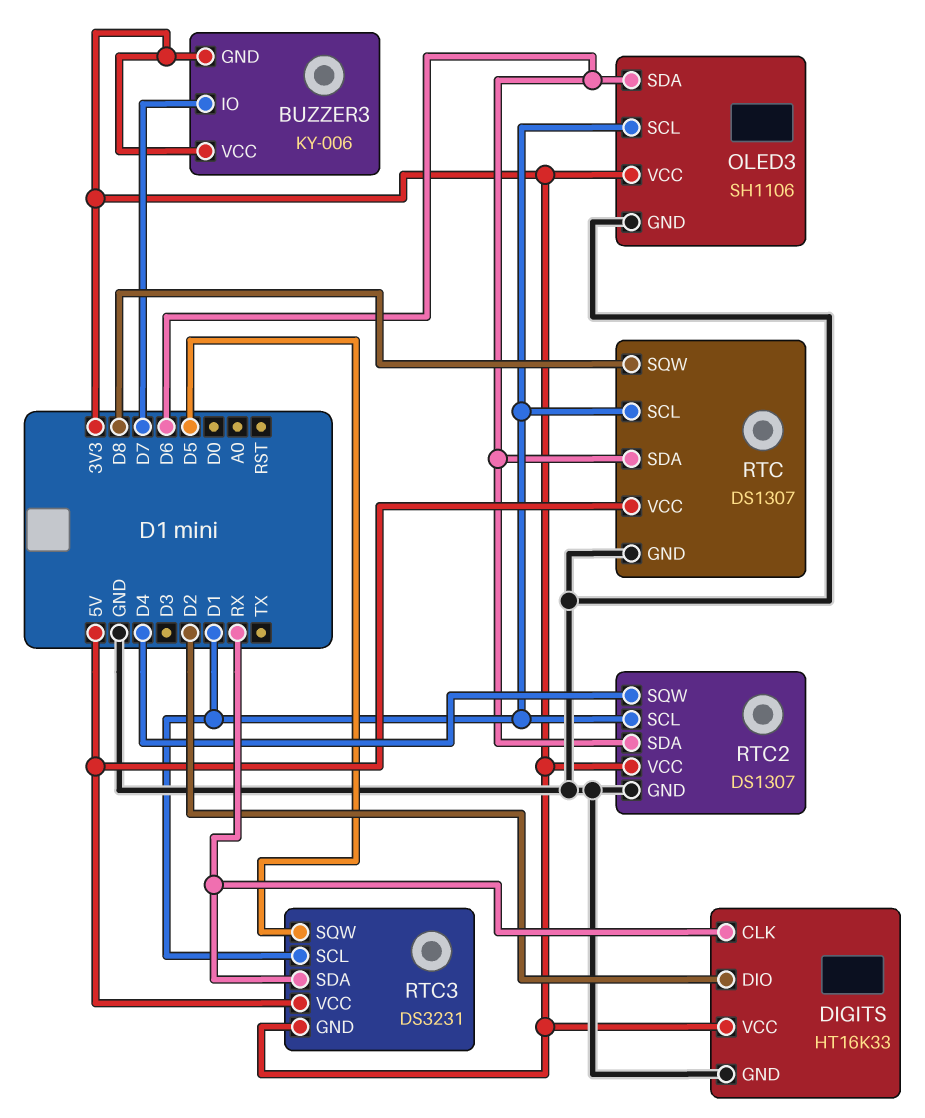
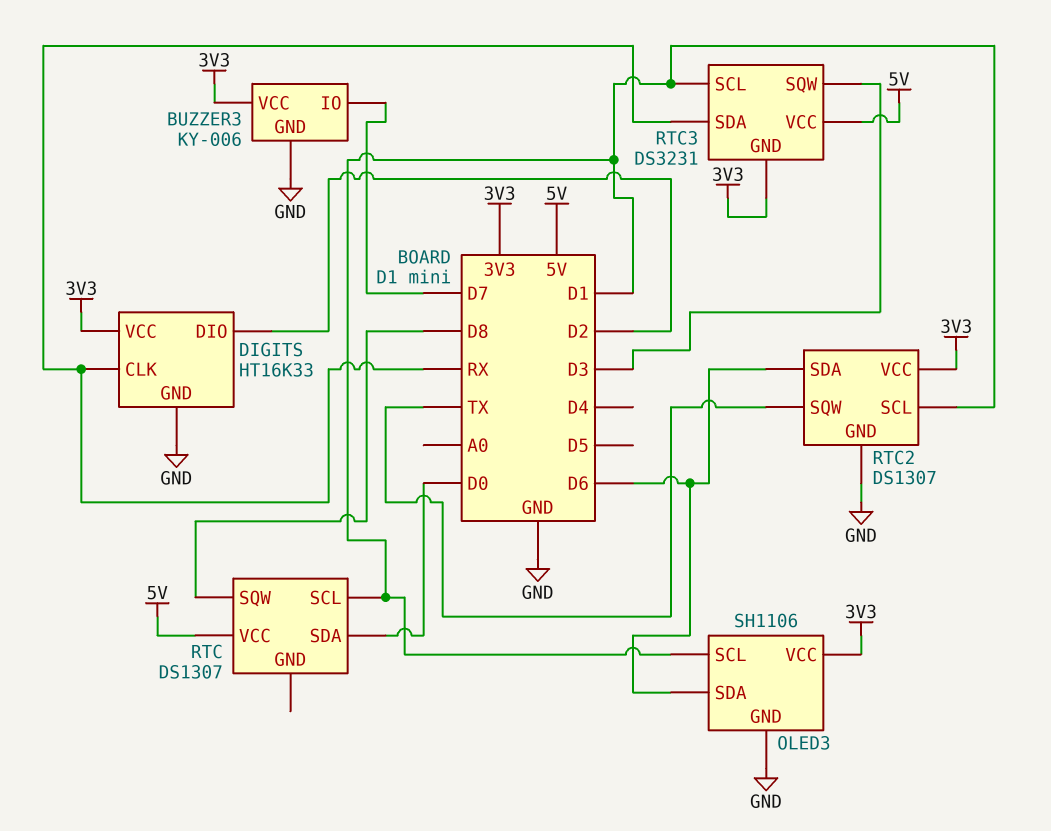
BUZZER3 pin GND: 3V3 -> GND
RTC pin GND: GND -> none
RTC pin SDA: D6 -> D0
RTC2 pin SQW: D4 -> TX
RTC3 pin SQW: D5 -> D3

